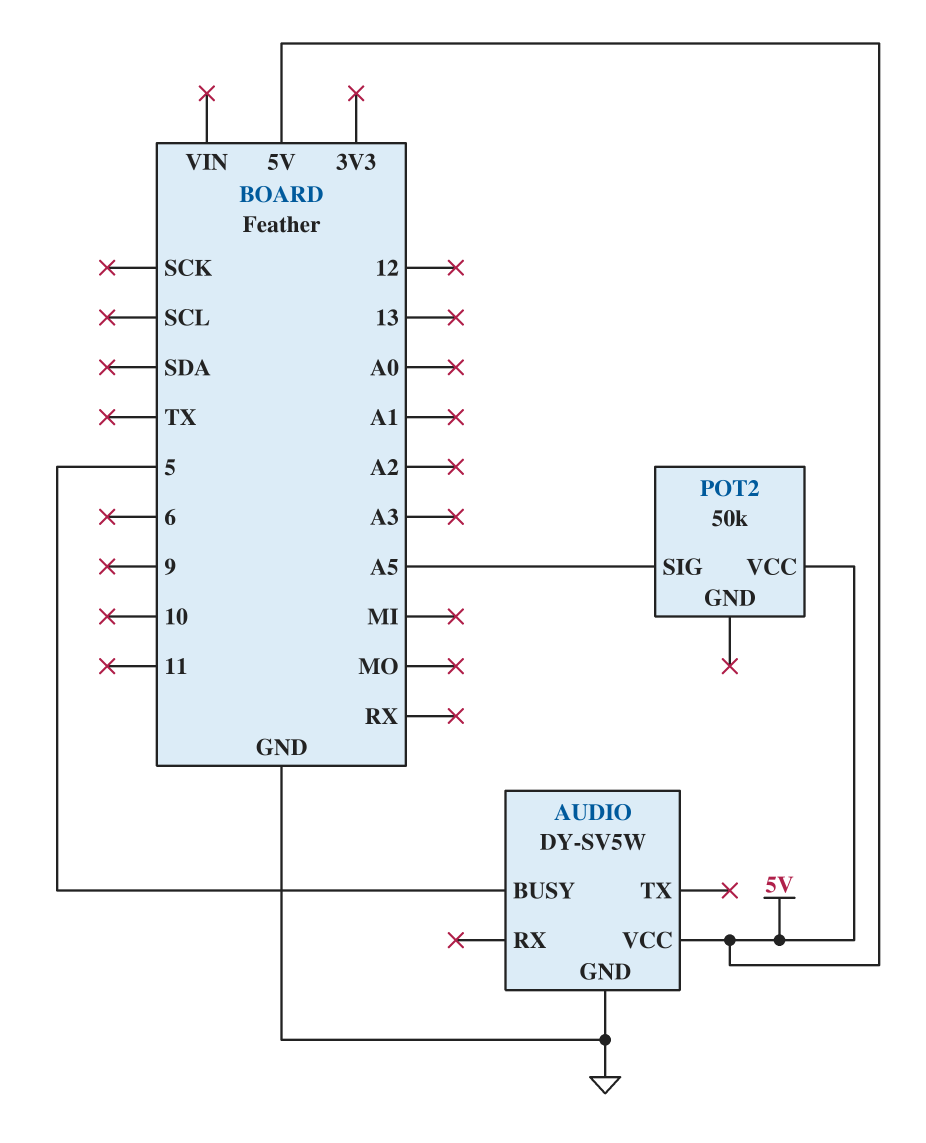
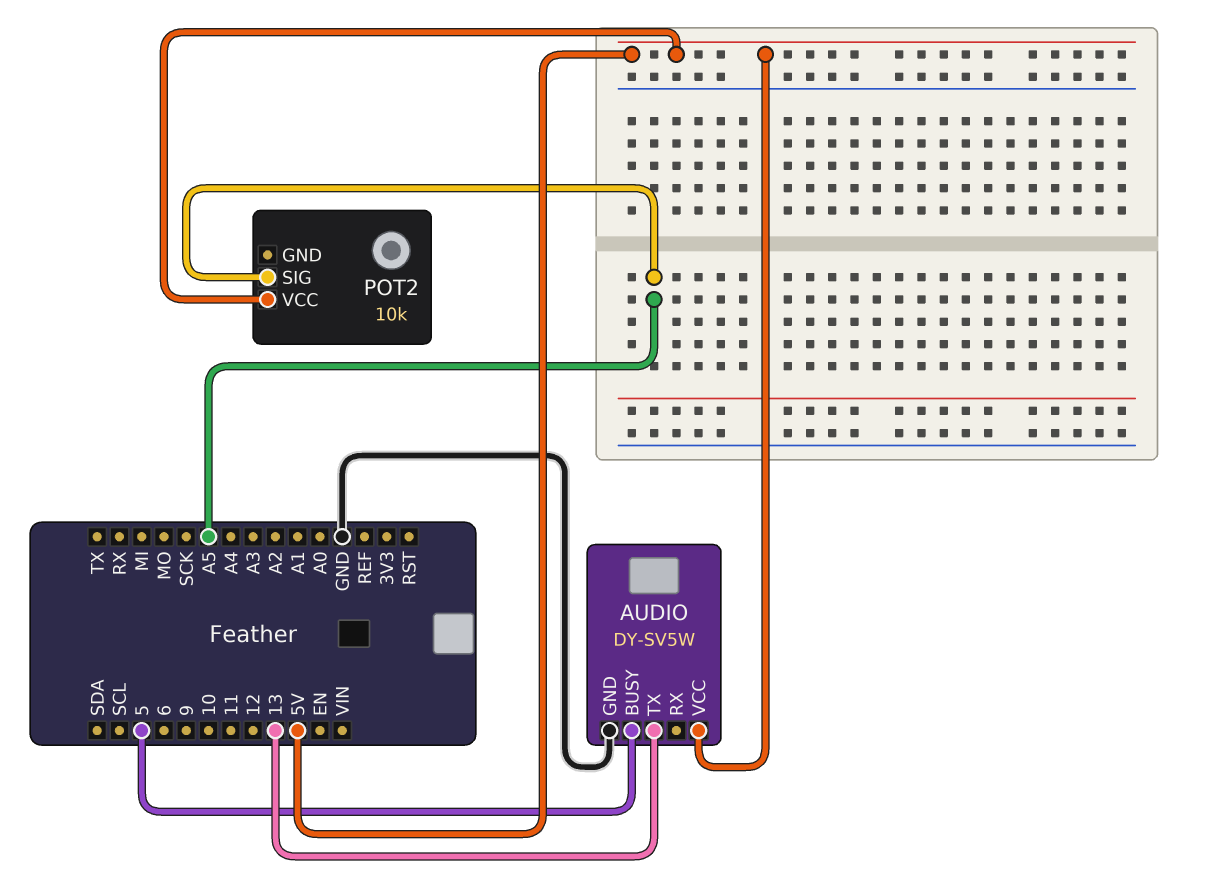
AUDIO pin TX: none -> 13
POT2: 50k -> 10k

